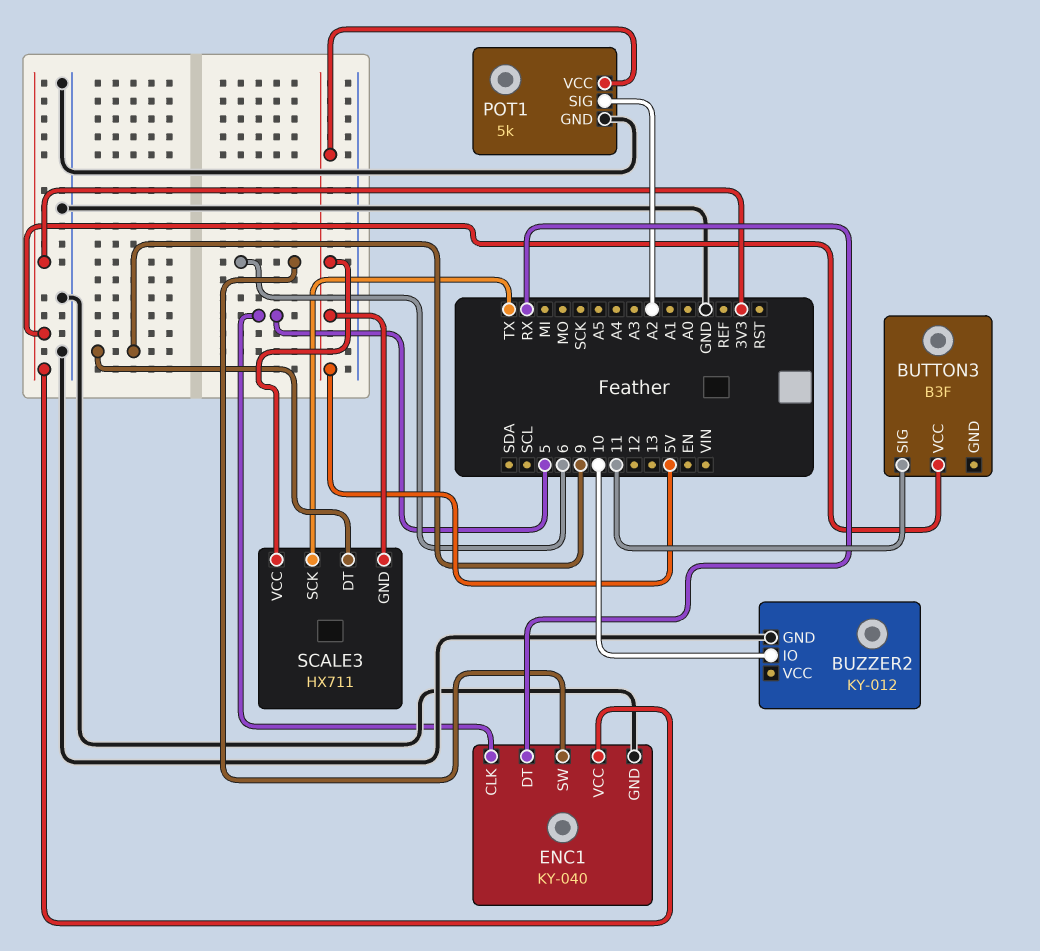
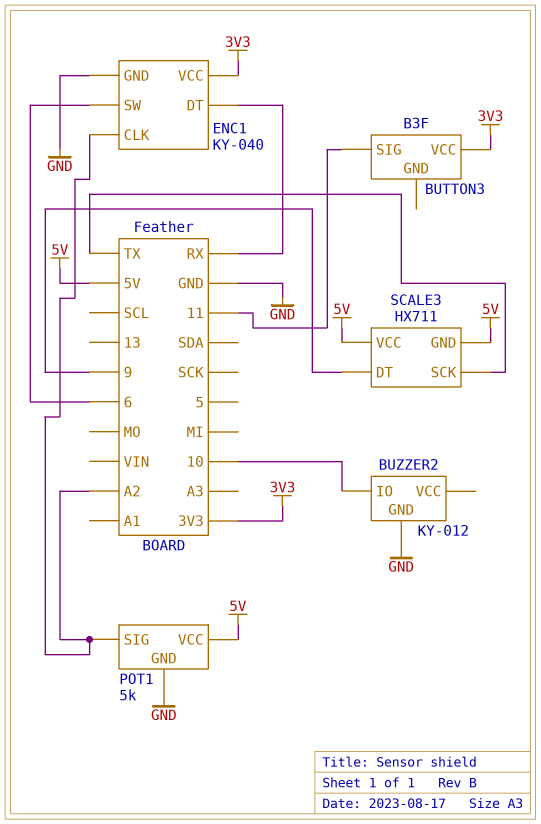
ENC1 pin CLK: 5 -> A2

